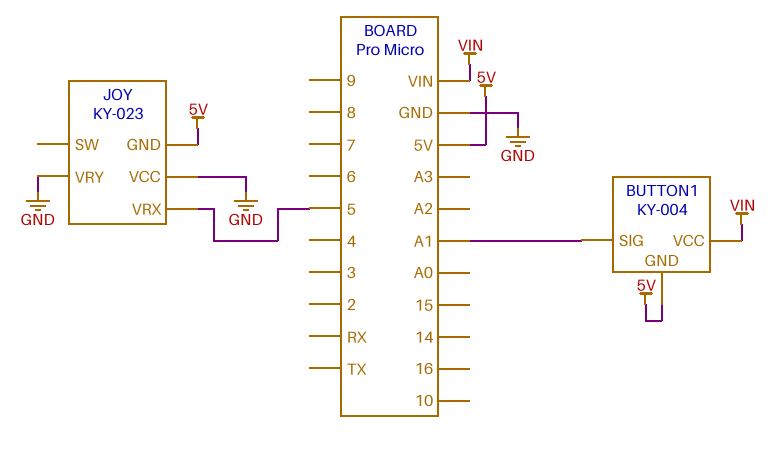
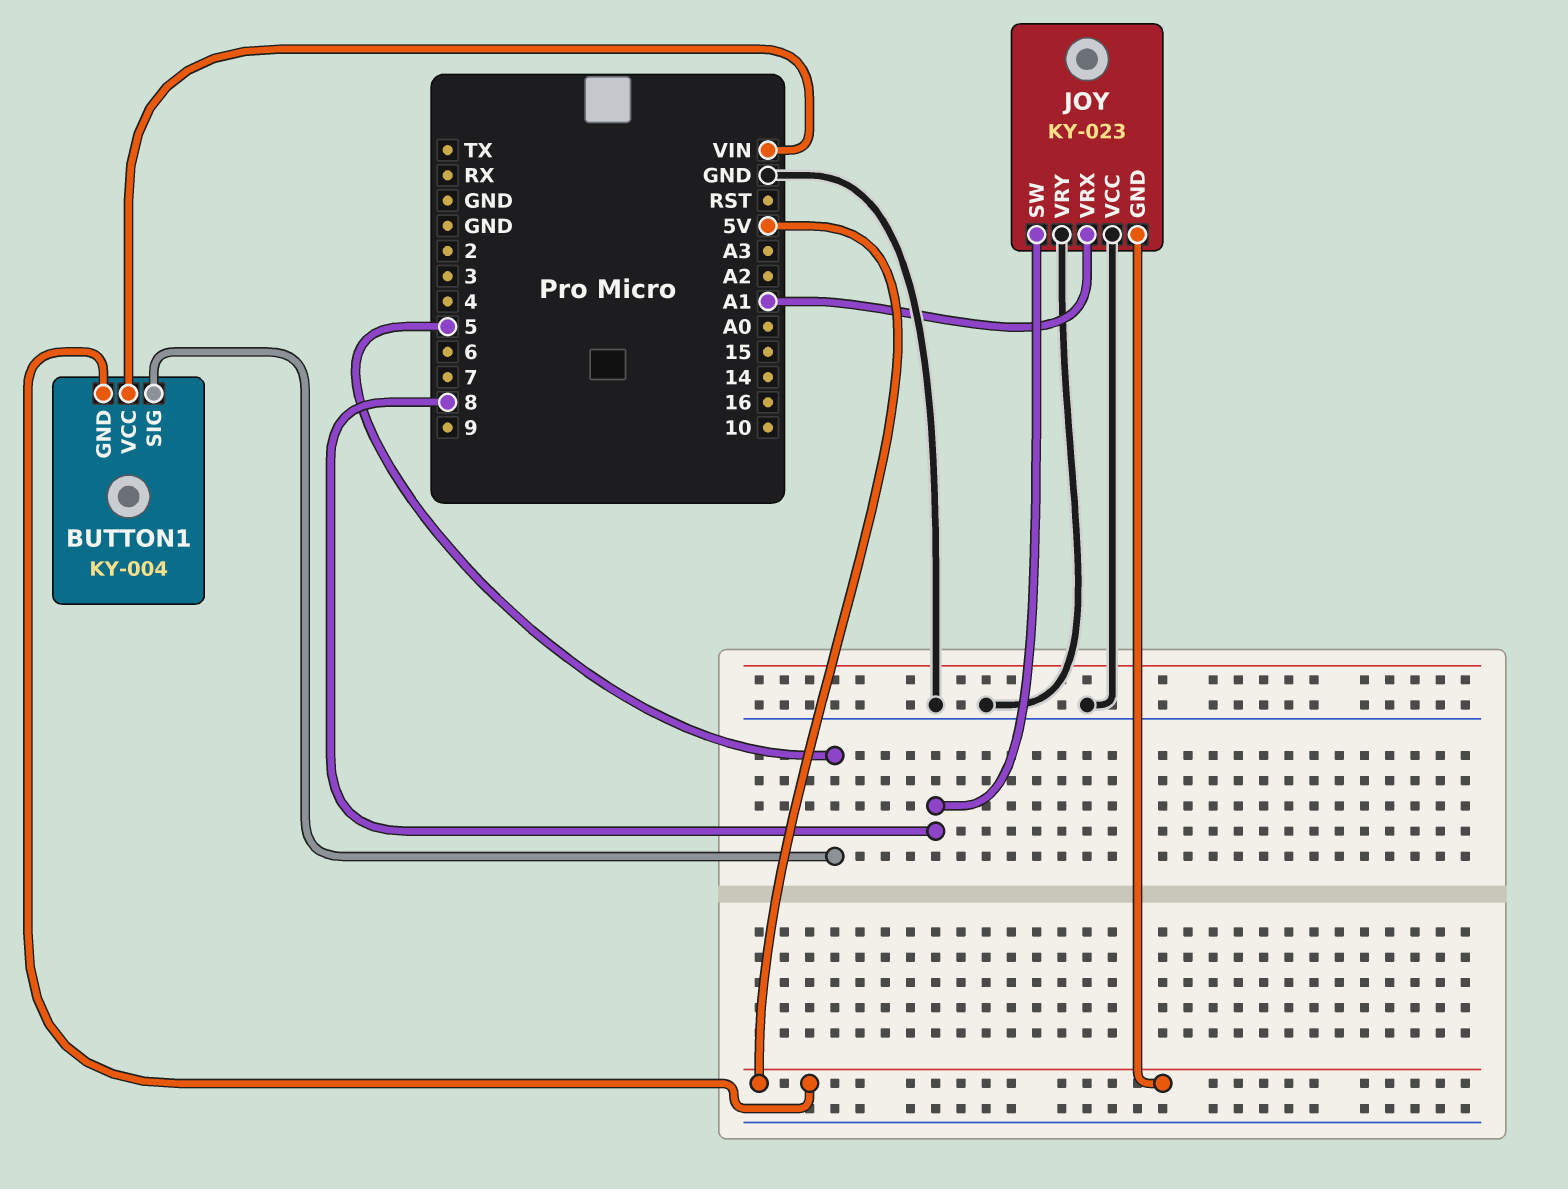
BUTTON1 pin SIG: A1 -> 5
JOY pin SW: none -> 8
JOY pin VRX: 5 -> A1

